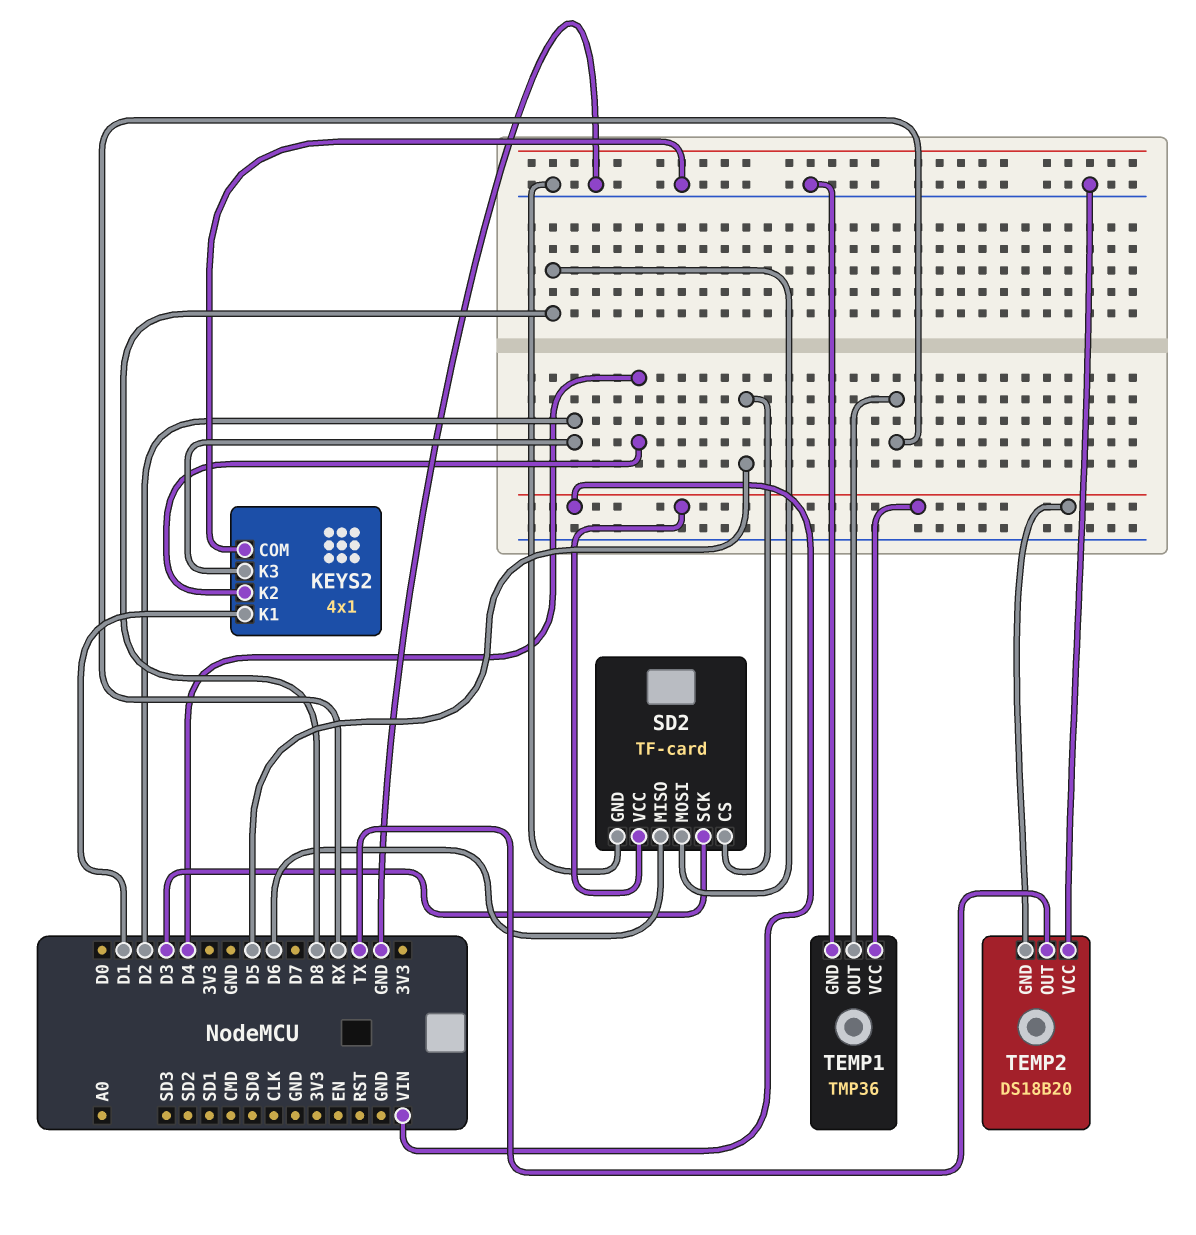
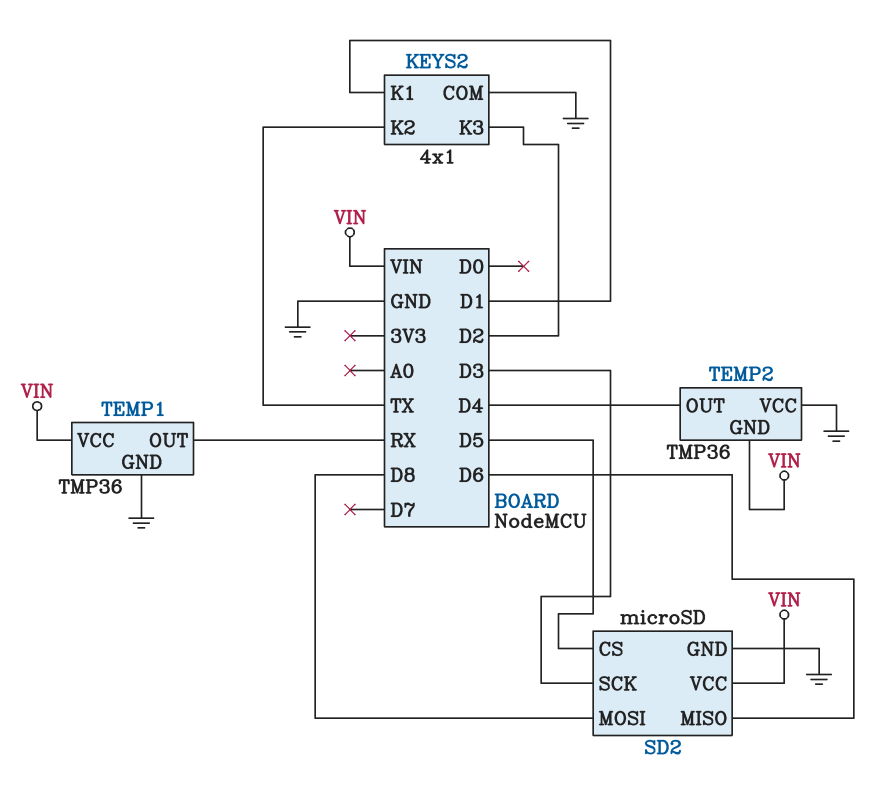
KEYS2 pin K2: D4 -> TX
SD2: TF-card -> microSD
TEMP2: DS18B20 -> TMP36
TEMP2 pin OUT: TX -> D4

